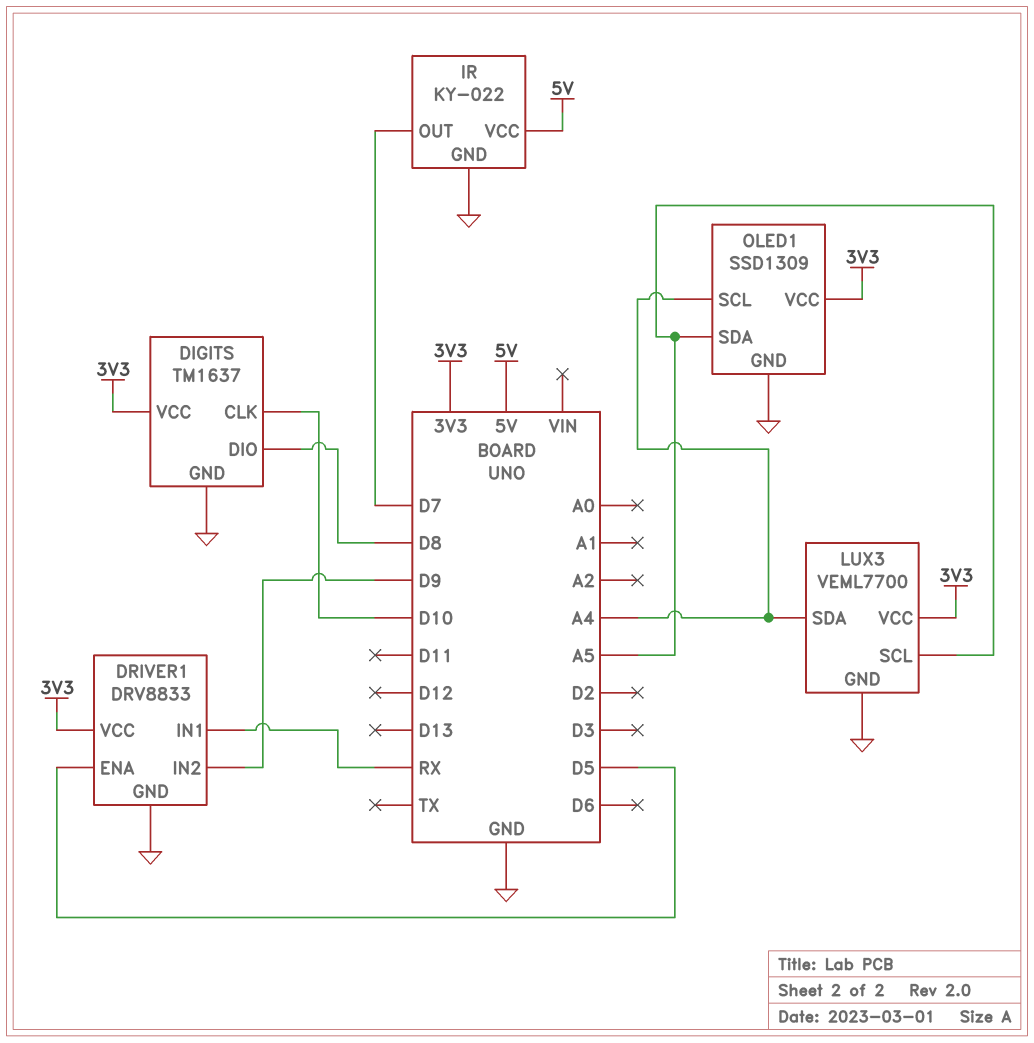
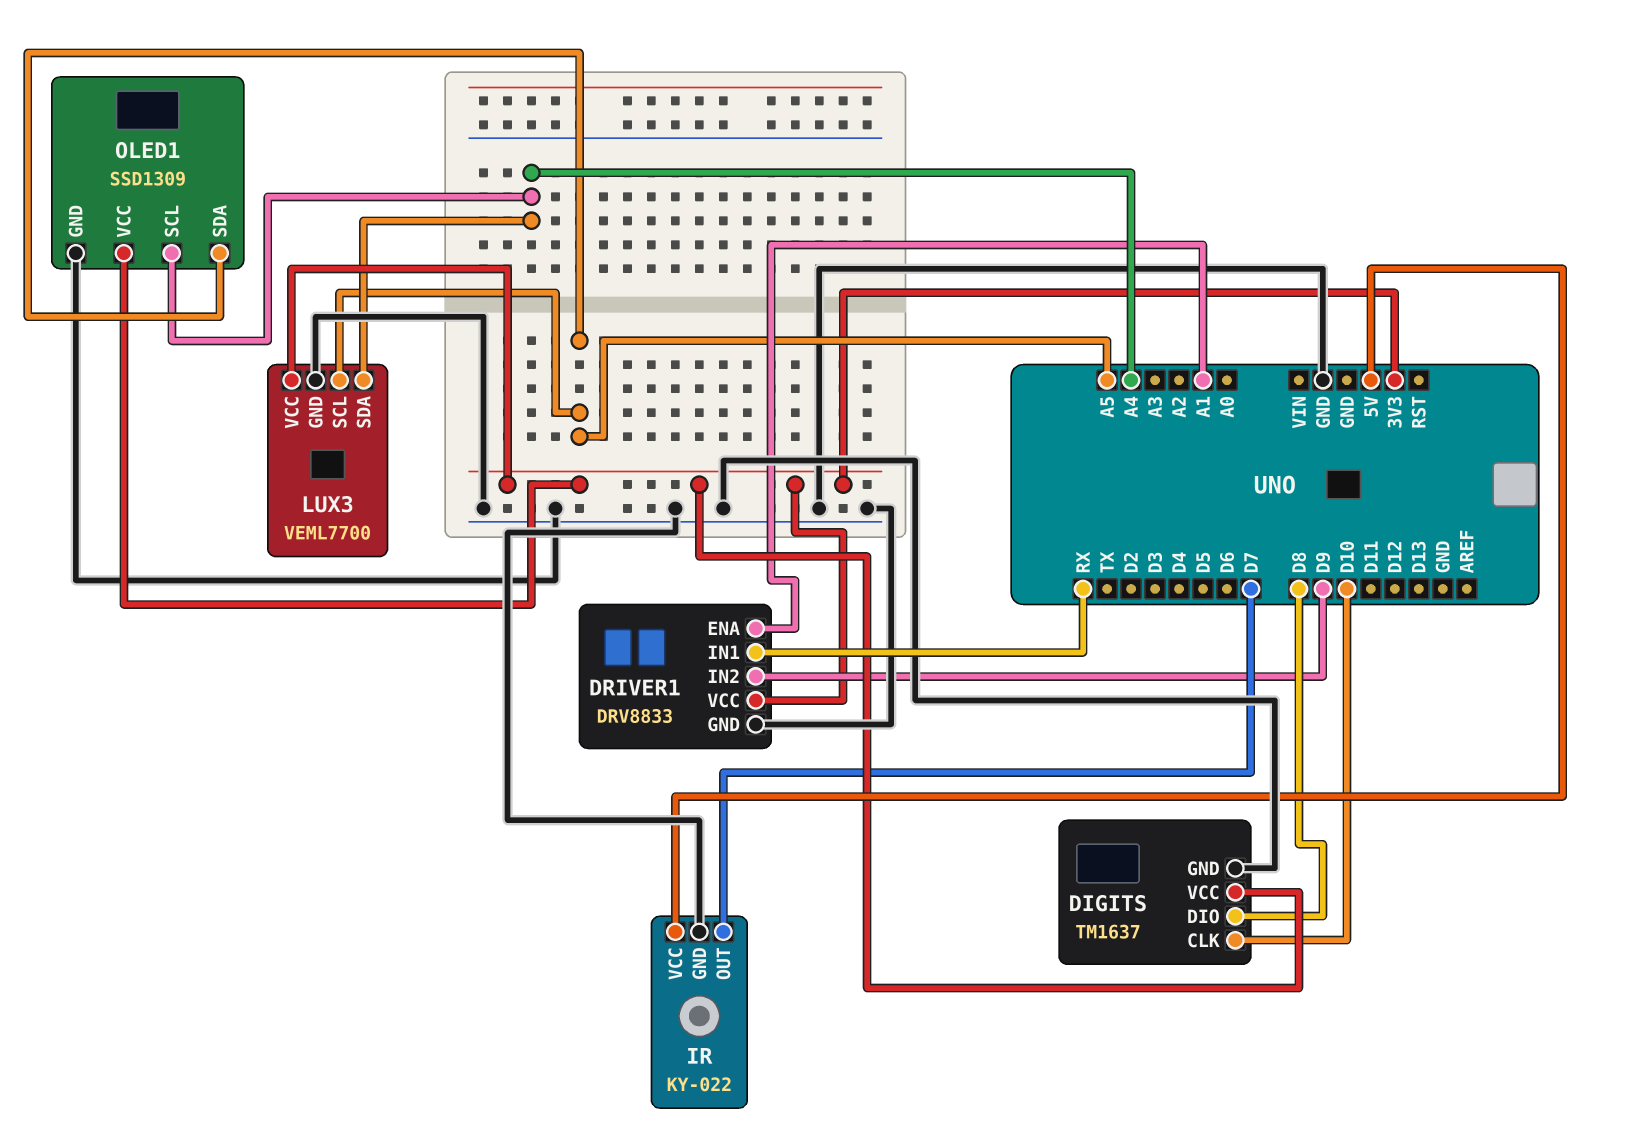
DRIVER1 pin ENA: D5 -> A1

